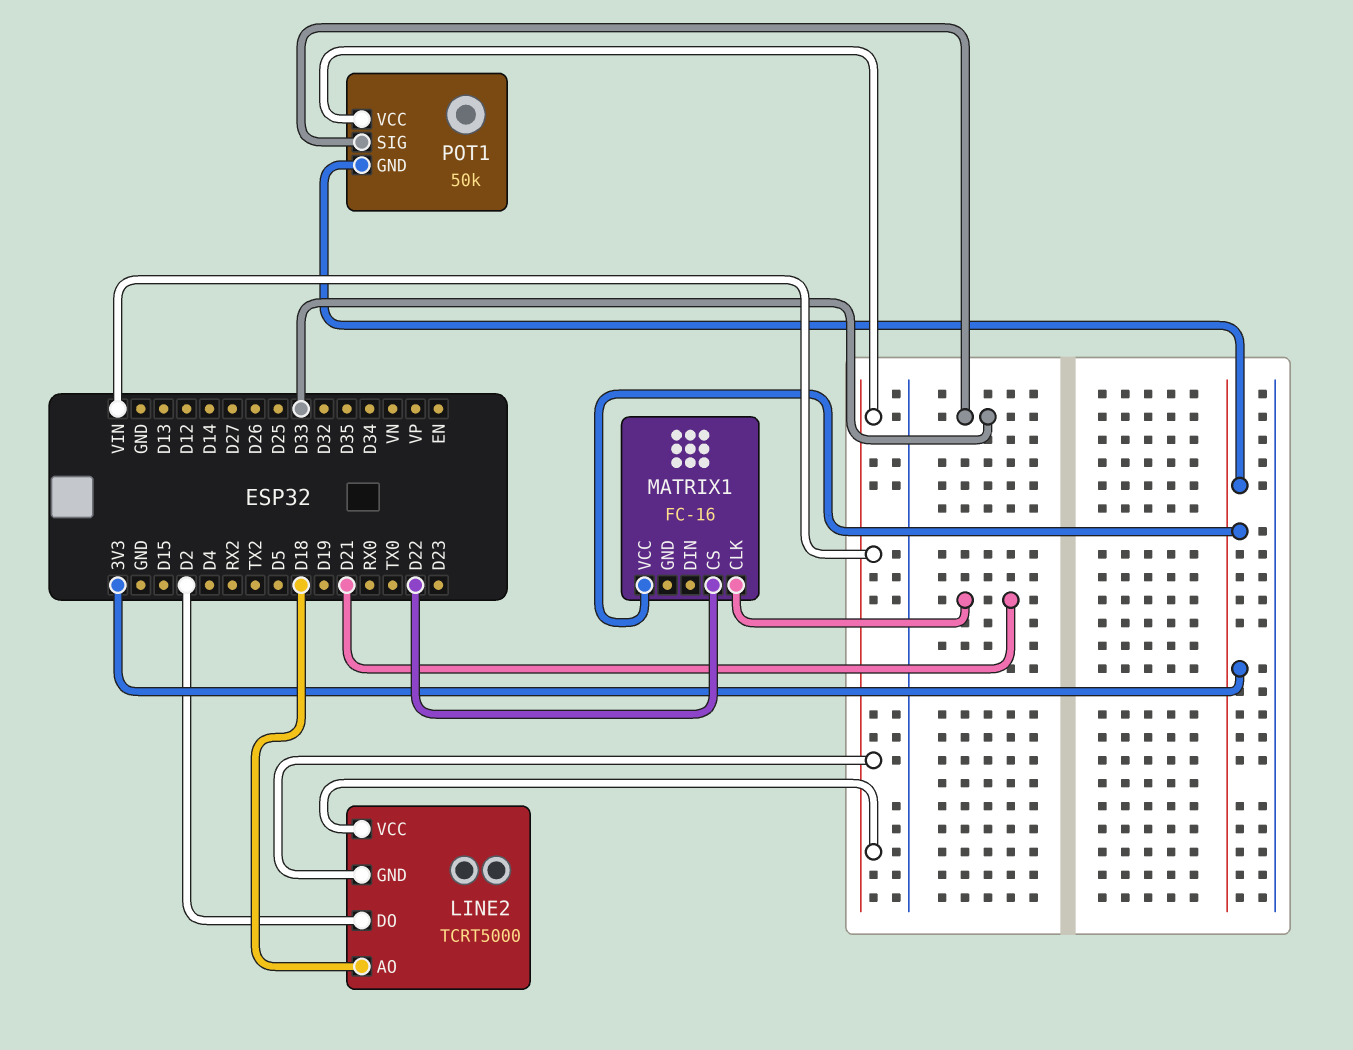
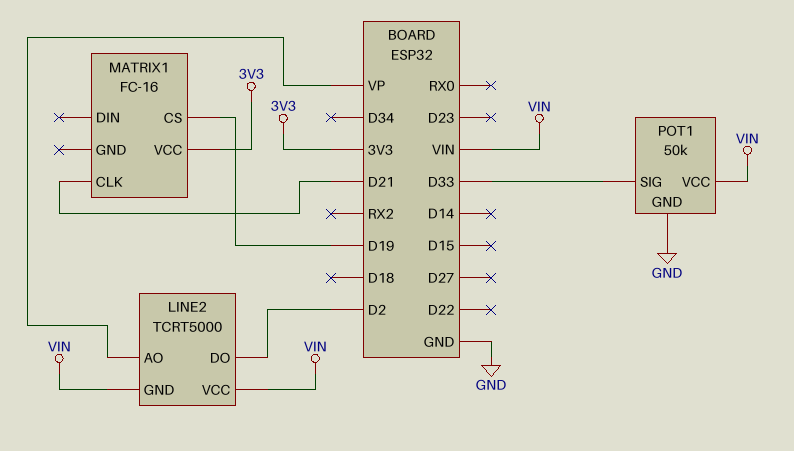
LINE2 pin AO: D18 -> VP
MATRIX1 pin CS: D22 -> D19
POT1 pin GND: 3V3 -> GND

